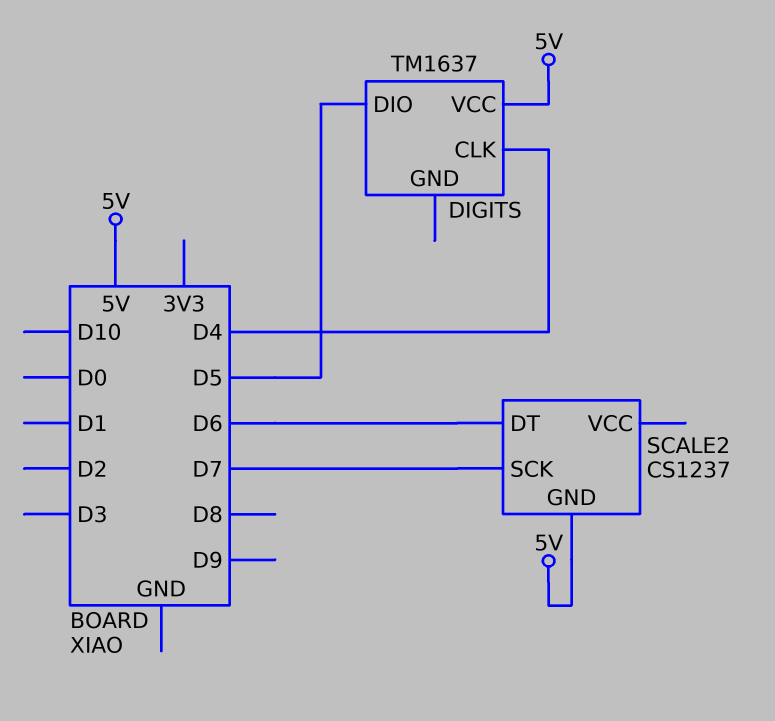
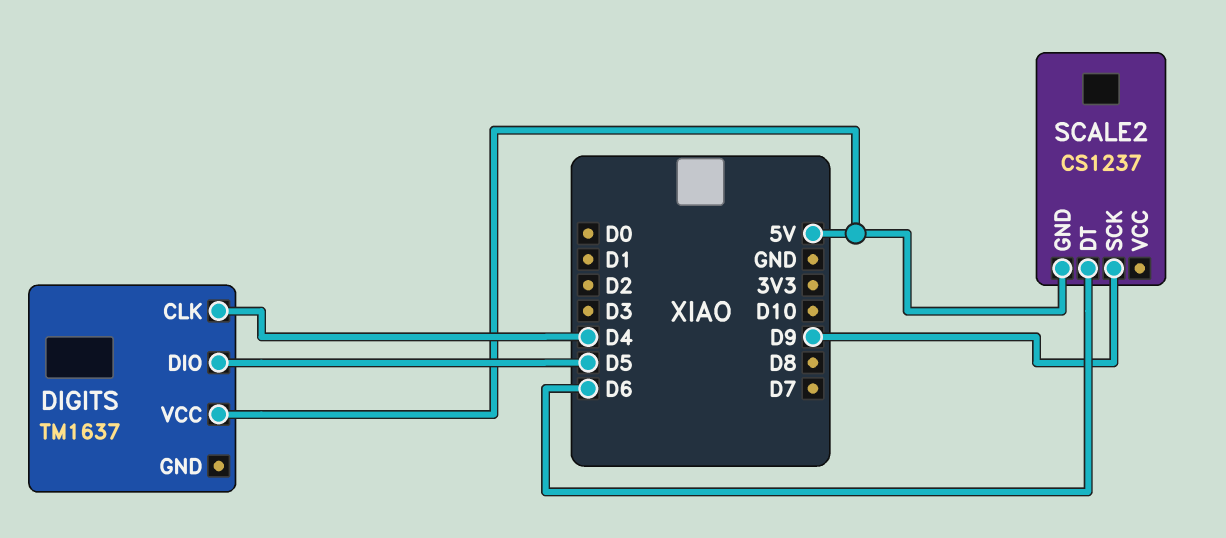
SCALE2 pin SCK: D7 -> D9

